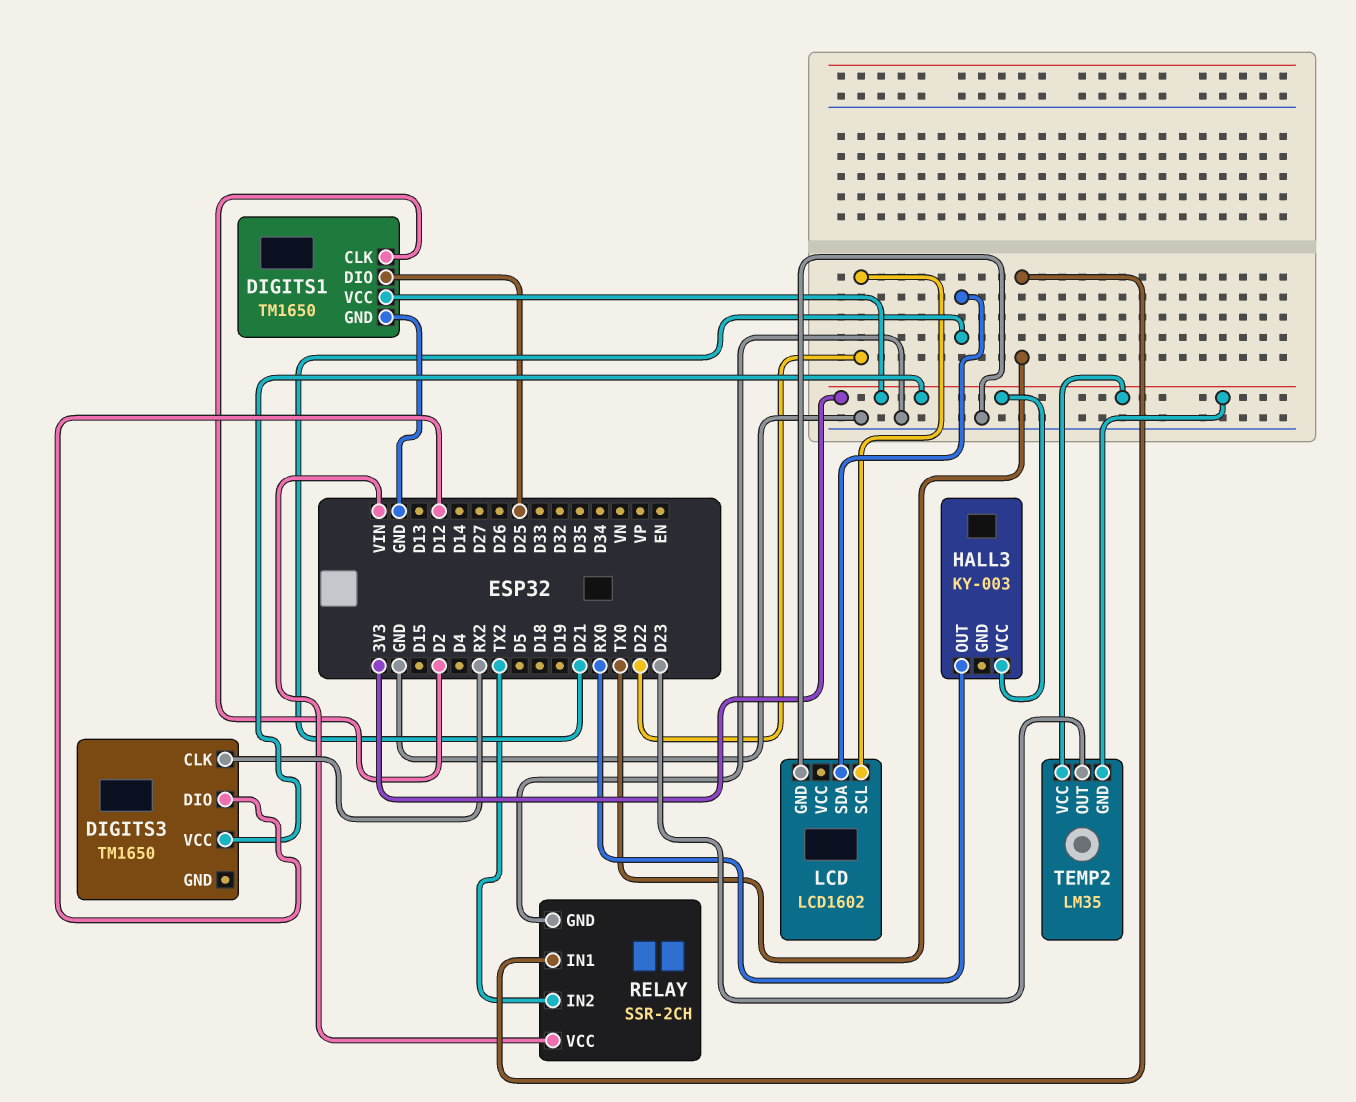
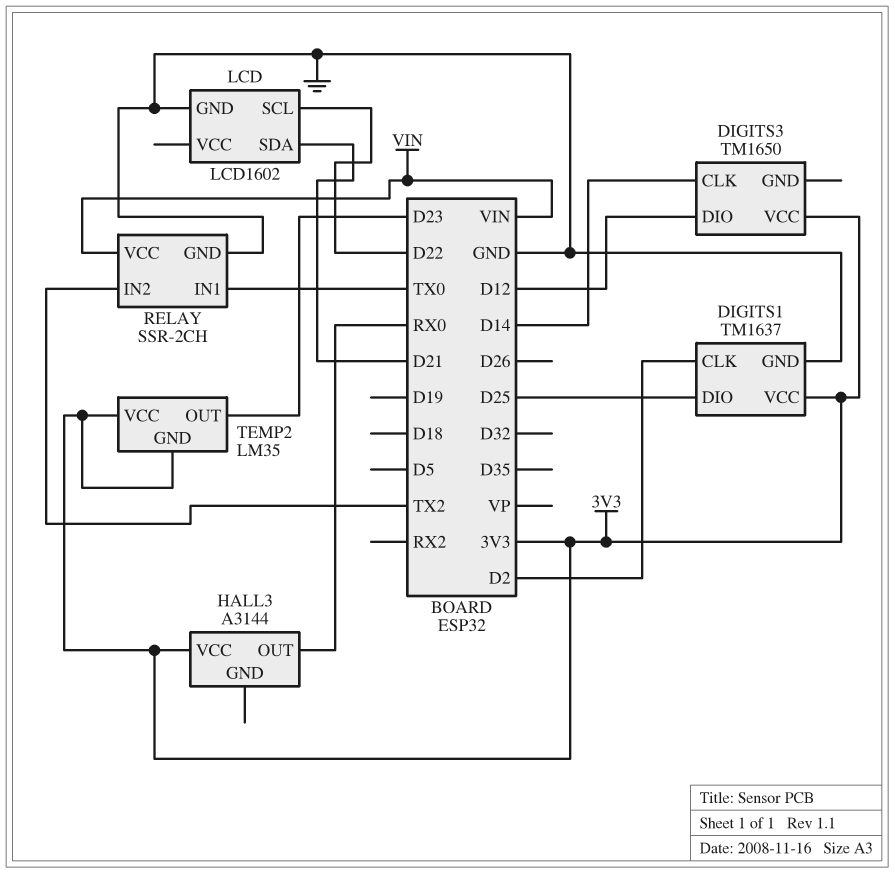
DIGITS1: TM1650 -> TM1637
DIGITS3 pin CLK: RX2 -> D14
HALL3: KY-003 -> A3144

